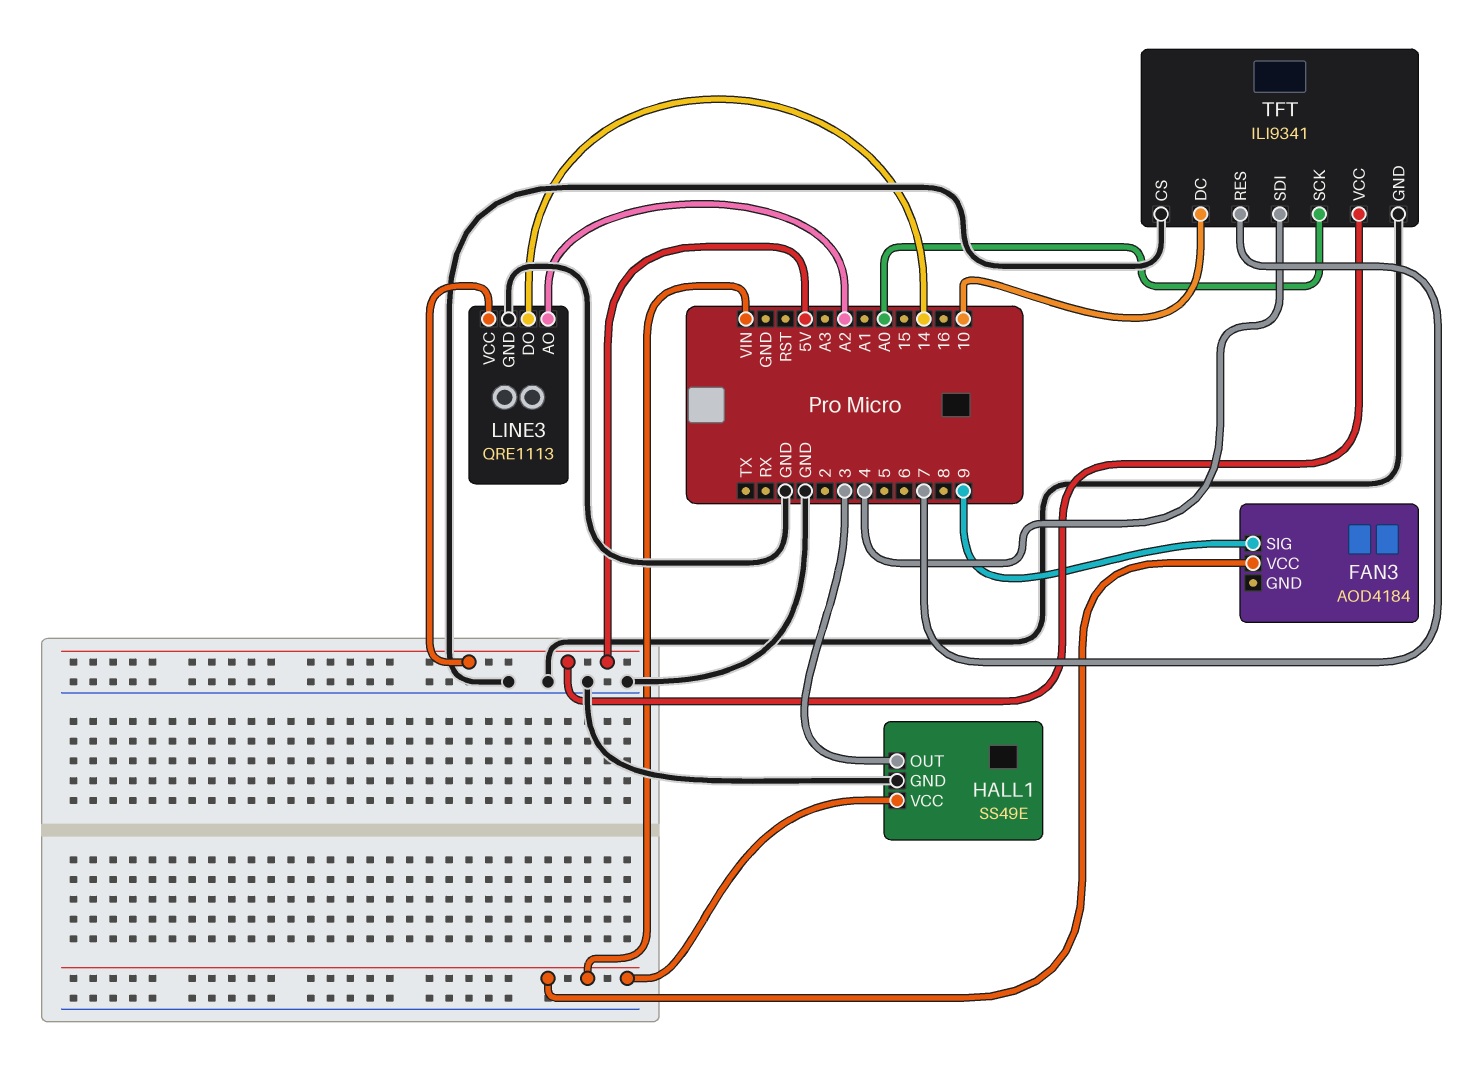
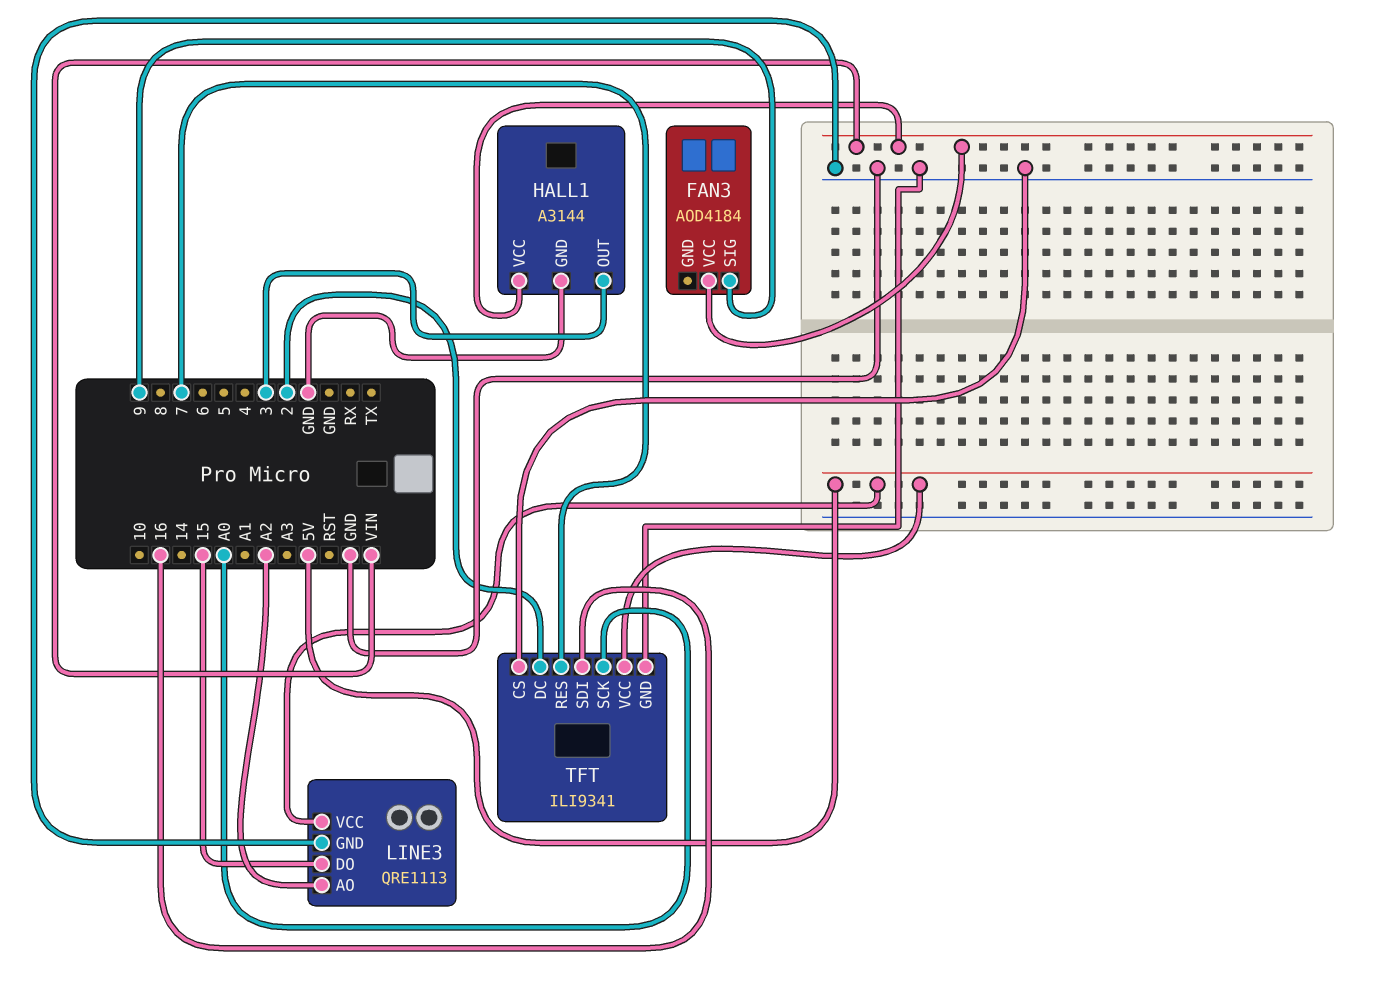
HALL1: SS49E -> A3144
LINE3 pin DO: 14 -> 15
TFT pin DC: 10 -> 2
TFT pin SDI: 4 -> 16

